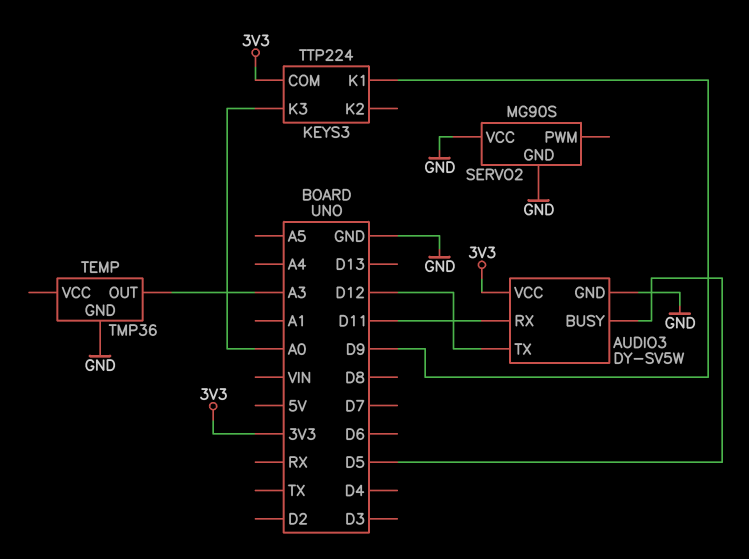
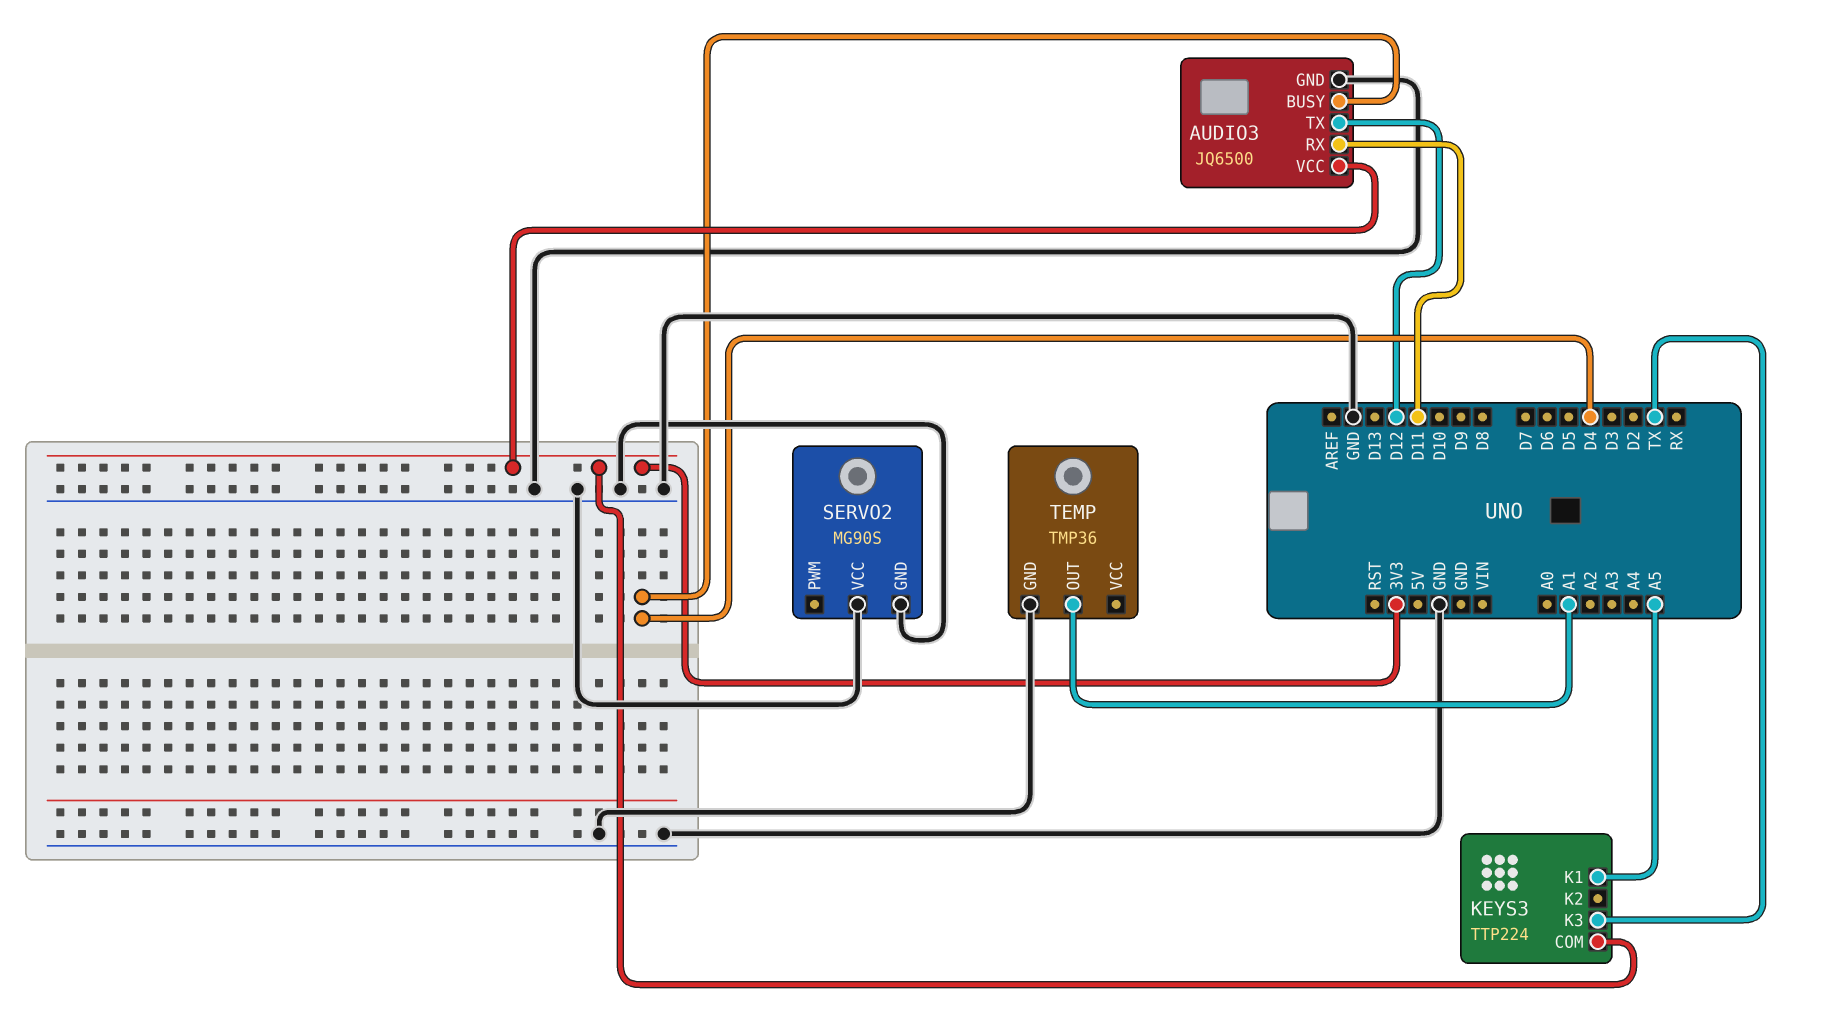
AUDIO3: DY-SV5W -> JQ6500
AUDIO3 pin BUSY: D5 -> D4
KEYS3 pin K1: D9 -> A5
KEYS3 pin K3: A0 -> TX
TEMP pin OUT: A3 -> A1

